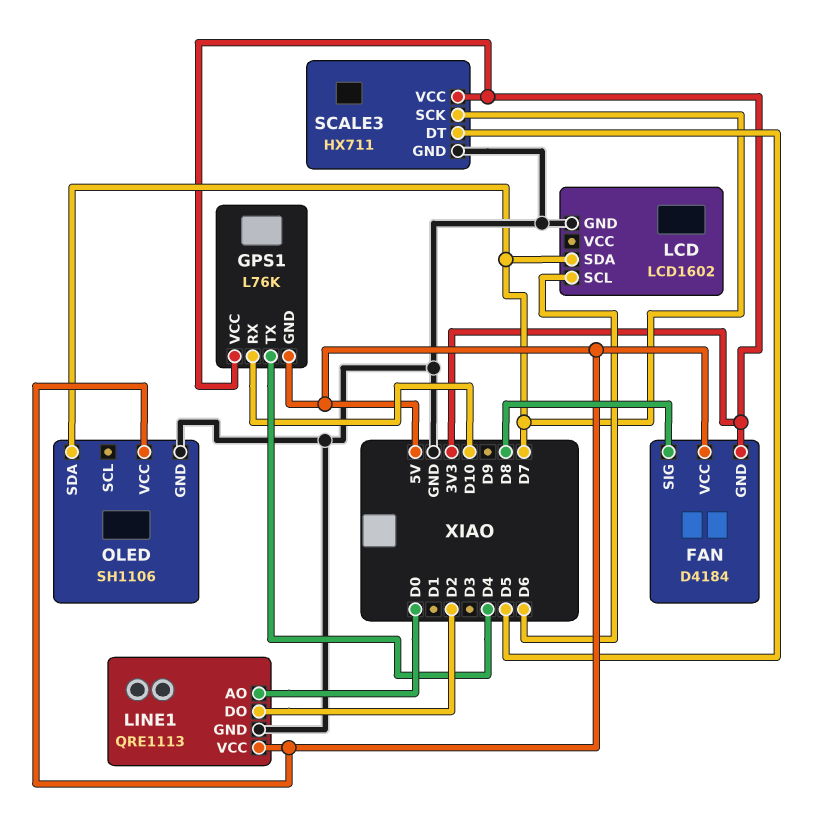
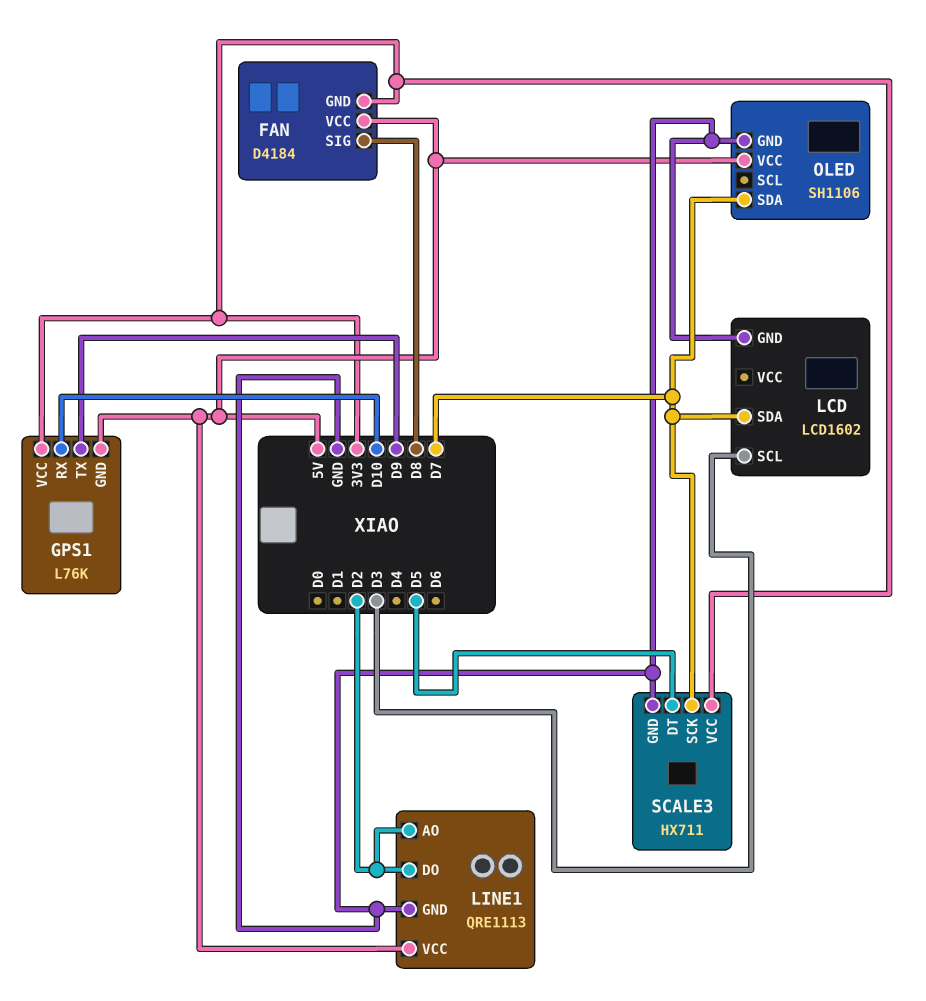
GPS1 pin TX: D4 -> D9
LCD pin SCL: D6 -> D3
LINE1 pin AO: D0 -> D2

